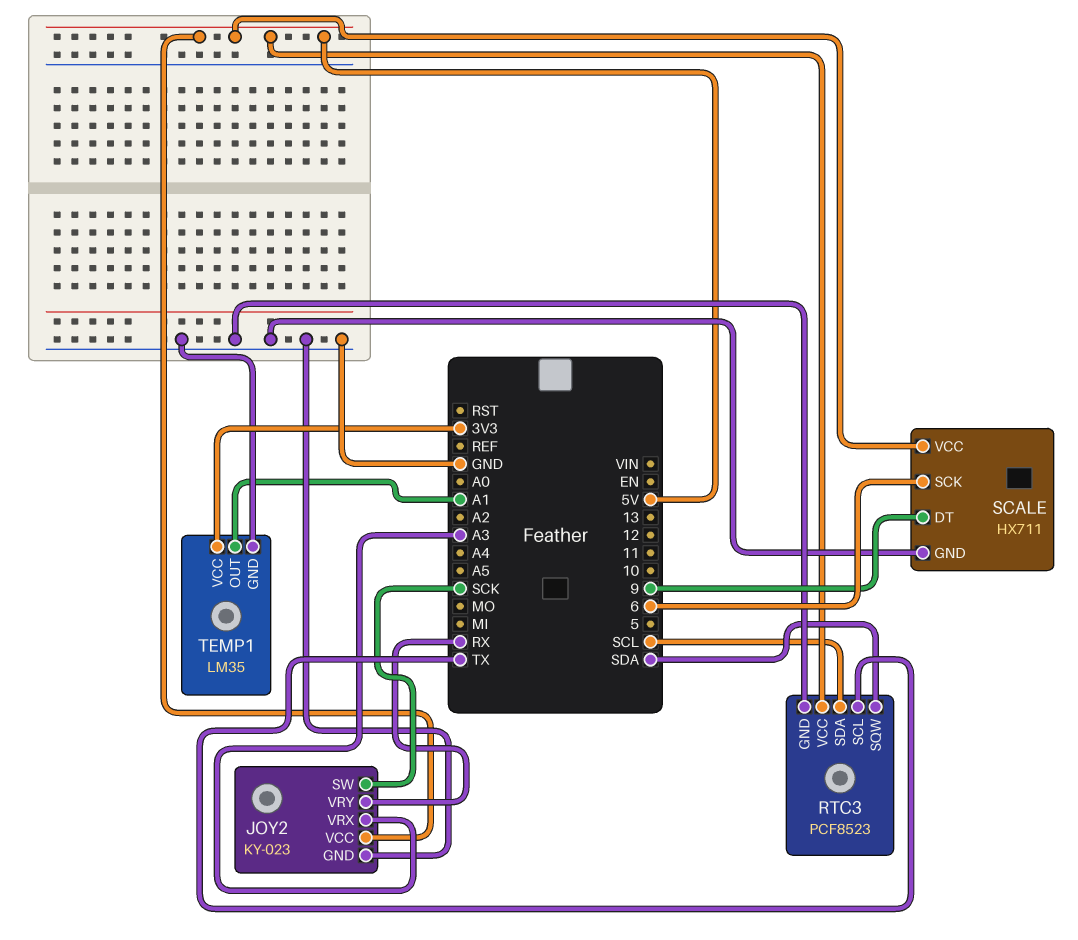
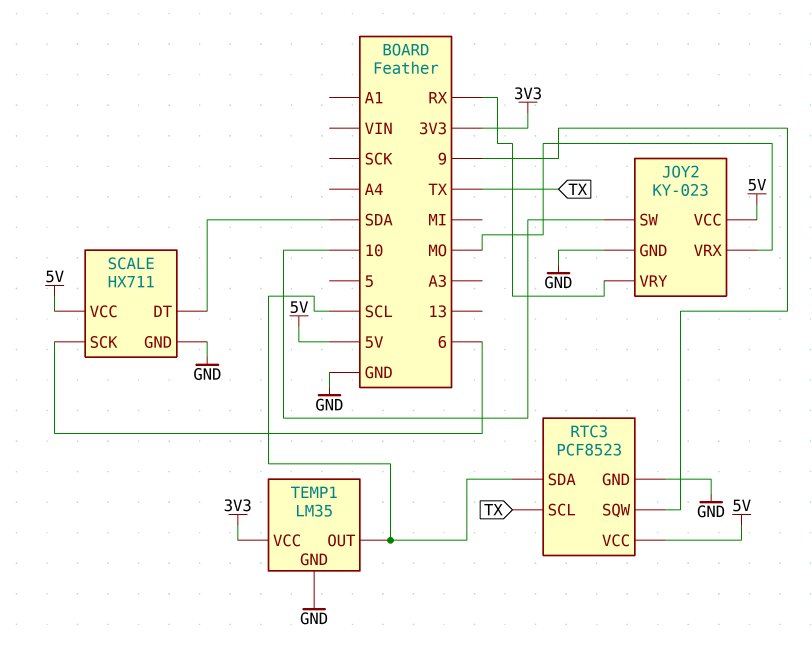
JOY2 pin SW: SCK -> 10
JOY2 pin VRX: A3 -> MO
RTC3 pin SQW: SDA -> 9
SCALE pin DT: 9 -> SDA
TEMP1 pin OUT: A1 -> SCL

